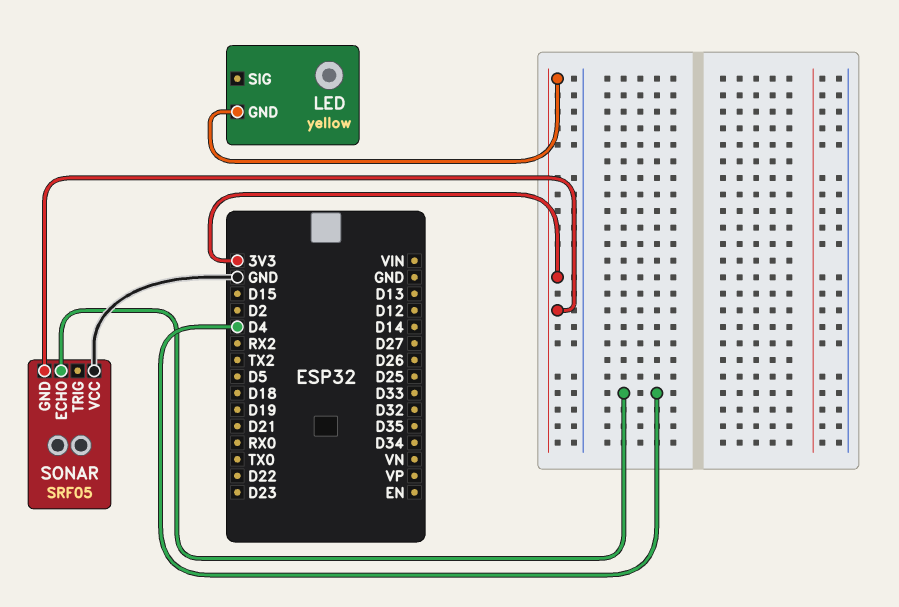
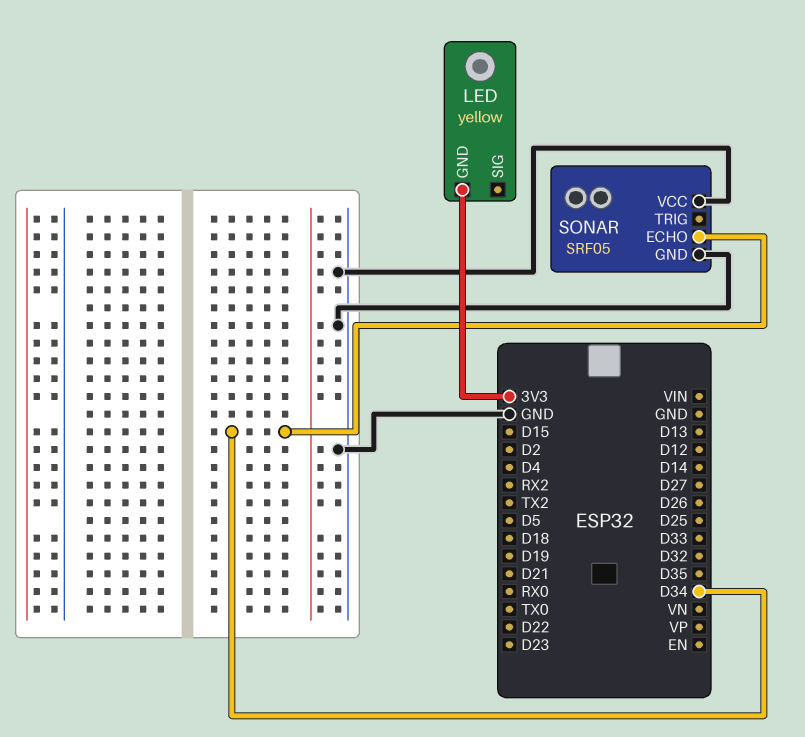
SONAR pin ECHO: D4 -> D34
SONAR pin GND: 3V3 -> GND

